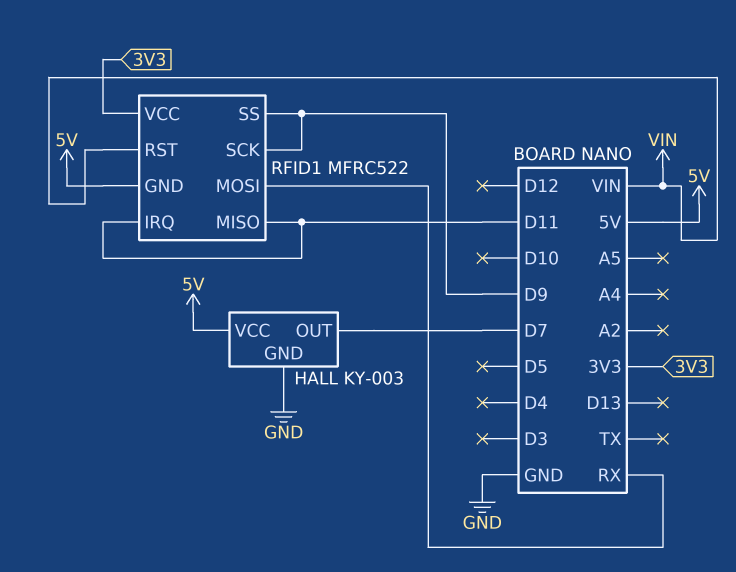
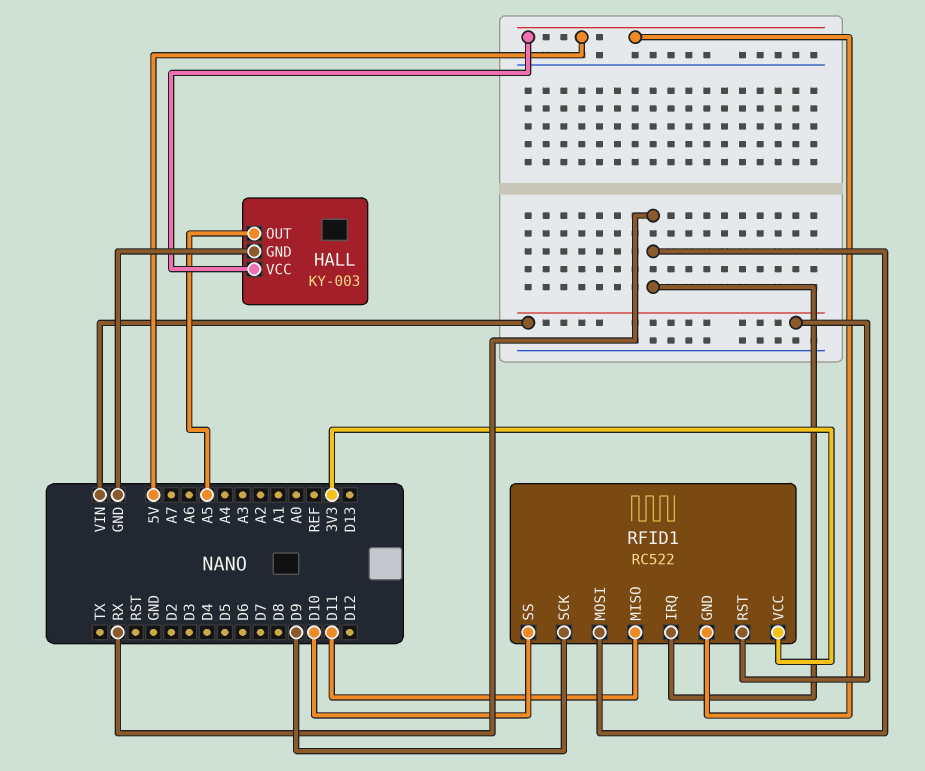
HALL pin OUT: D7 -> A5
RFID1: MFRC522 -> RC522
RFID1 pin IRQ: D11 -> RX
RFID1 pin SS: D9 -> D10

